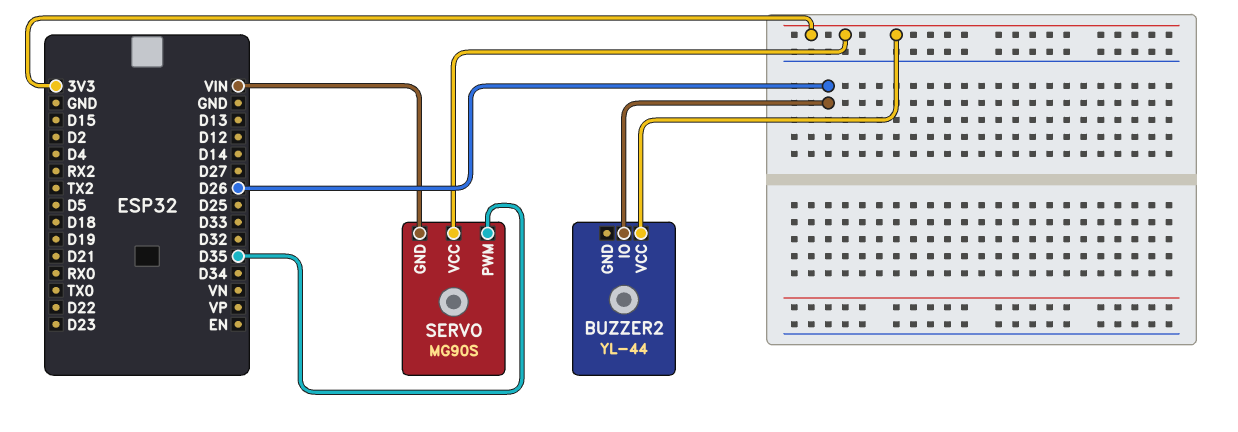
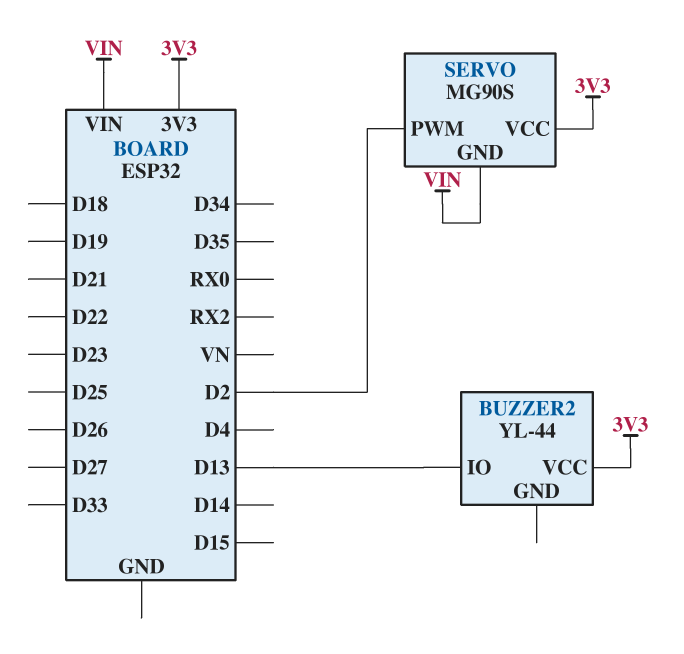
BUZZER2 pin IO: D26 -> D13
SERVO pin PWM: D35 -> D2

